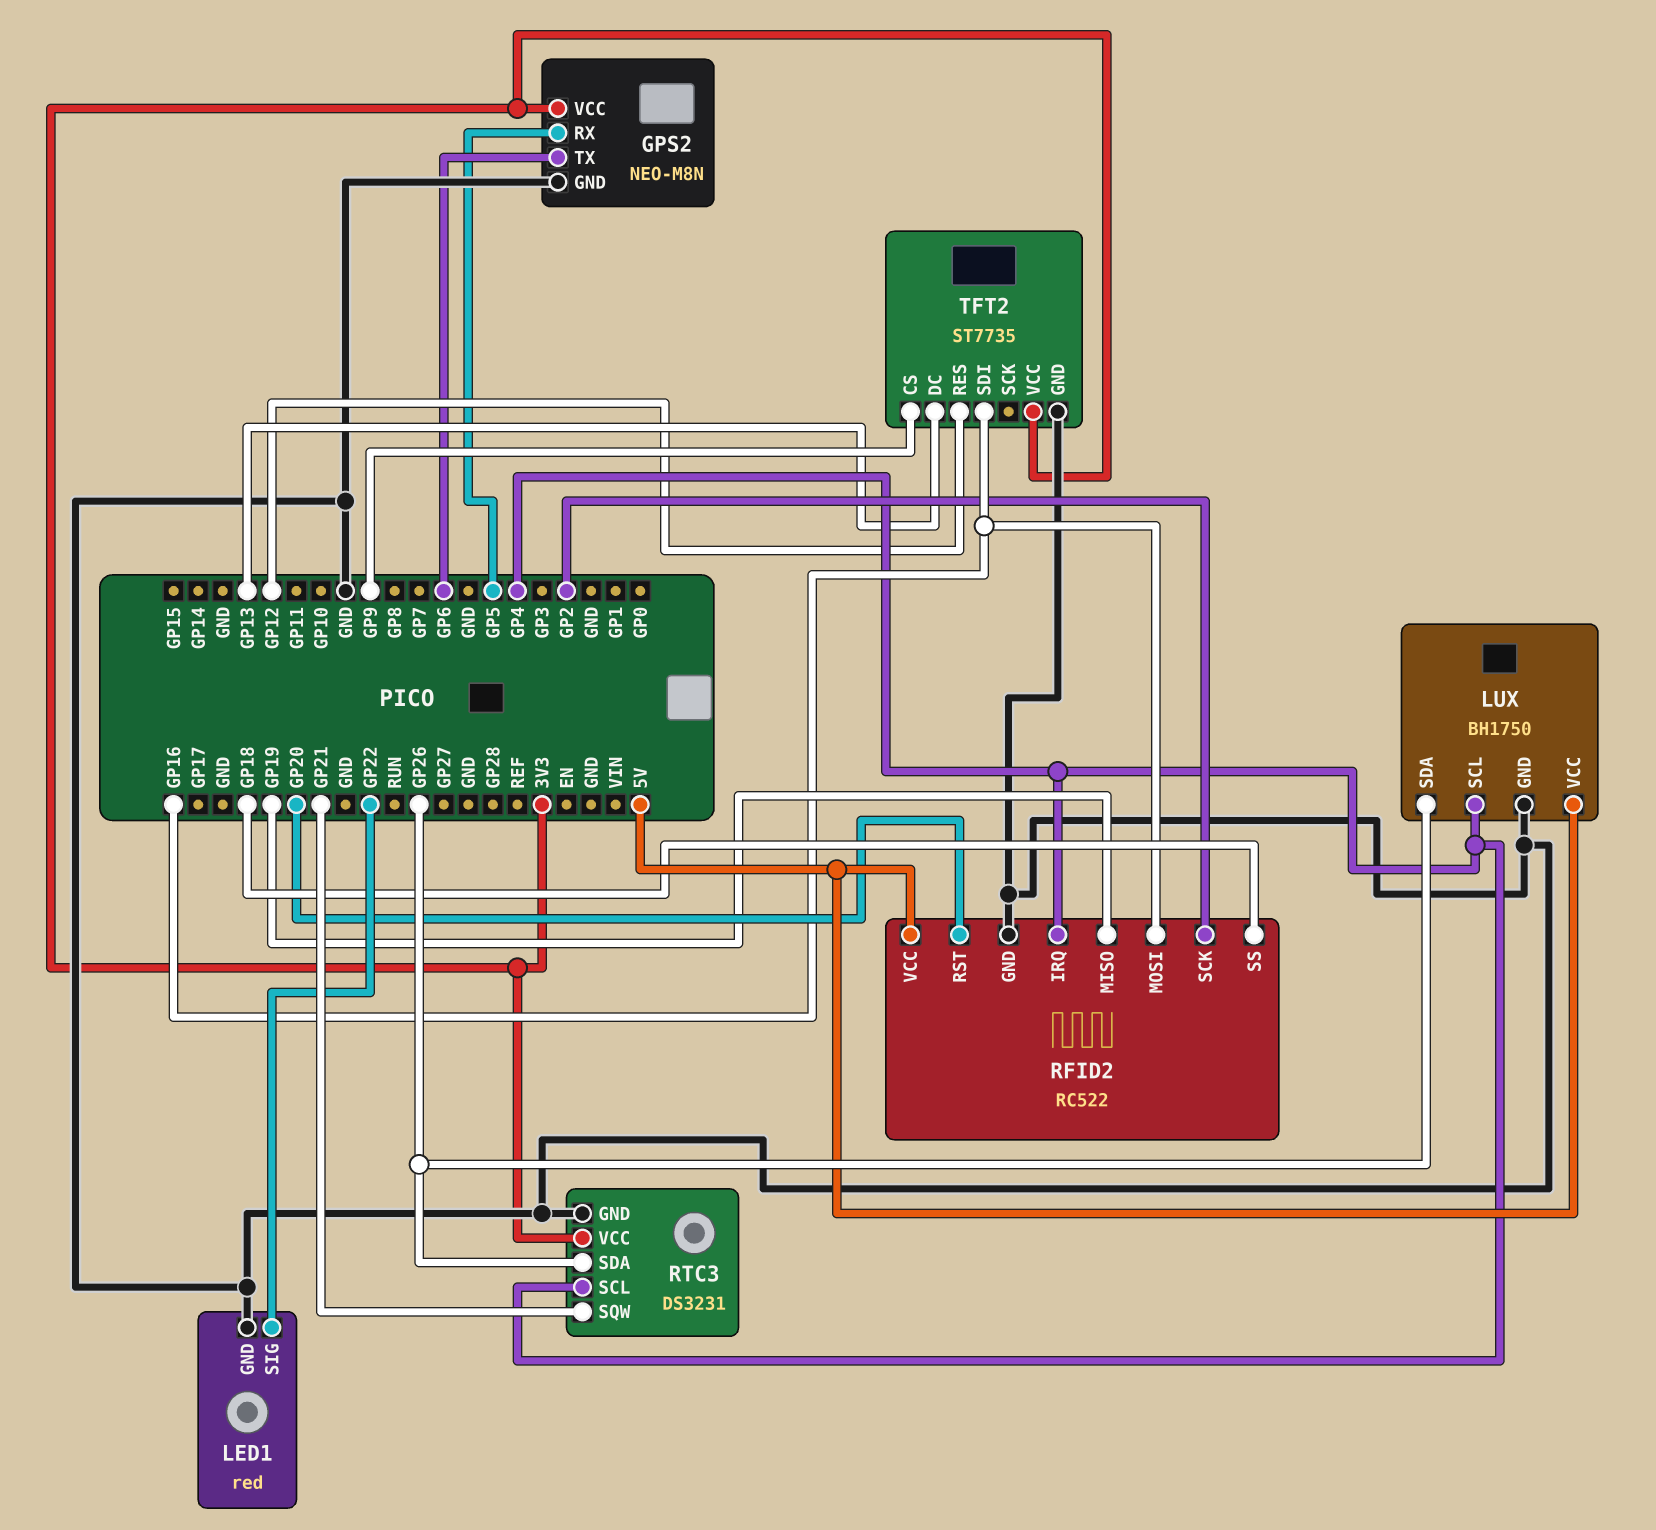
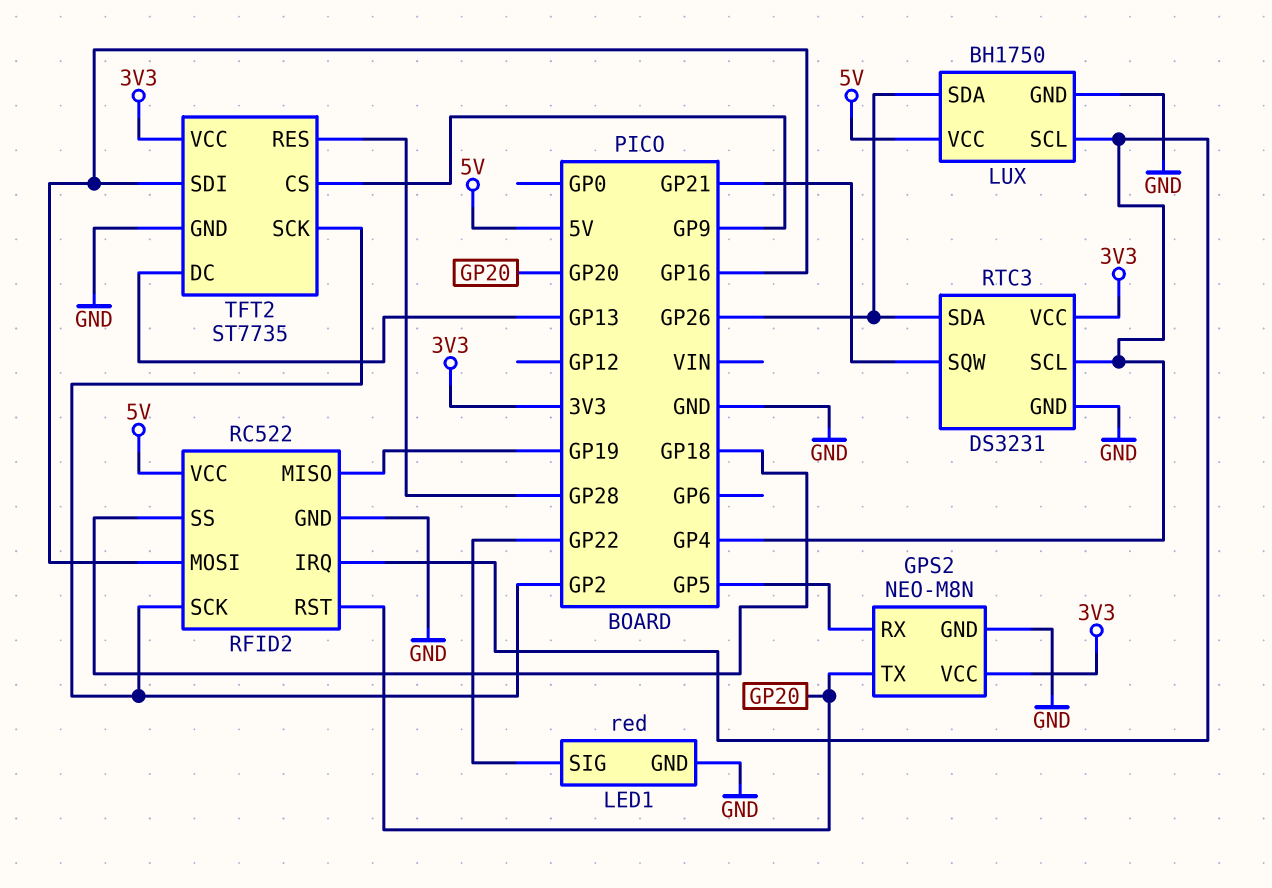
GPS2 pin TX: GP6 -> GP20
TFT2 pin RES: GP12 -> GP28
TFT2 pin SCK: none -> GP2

